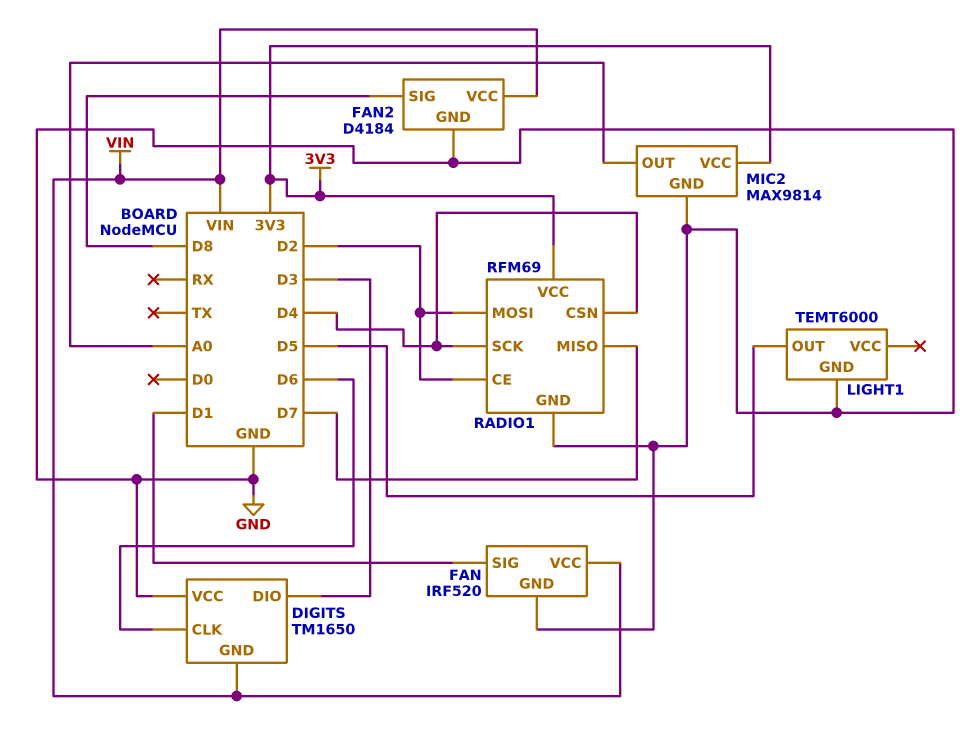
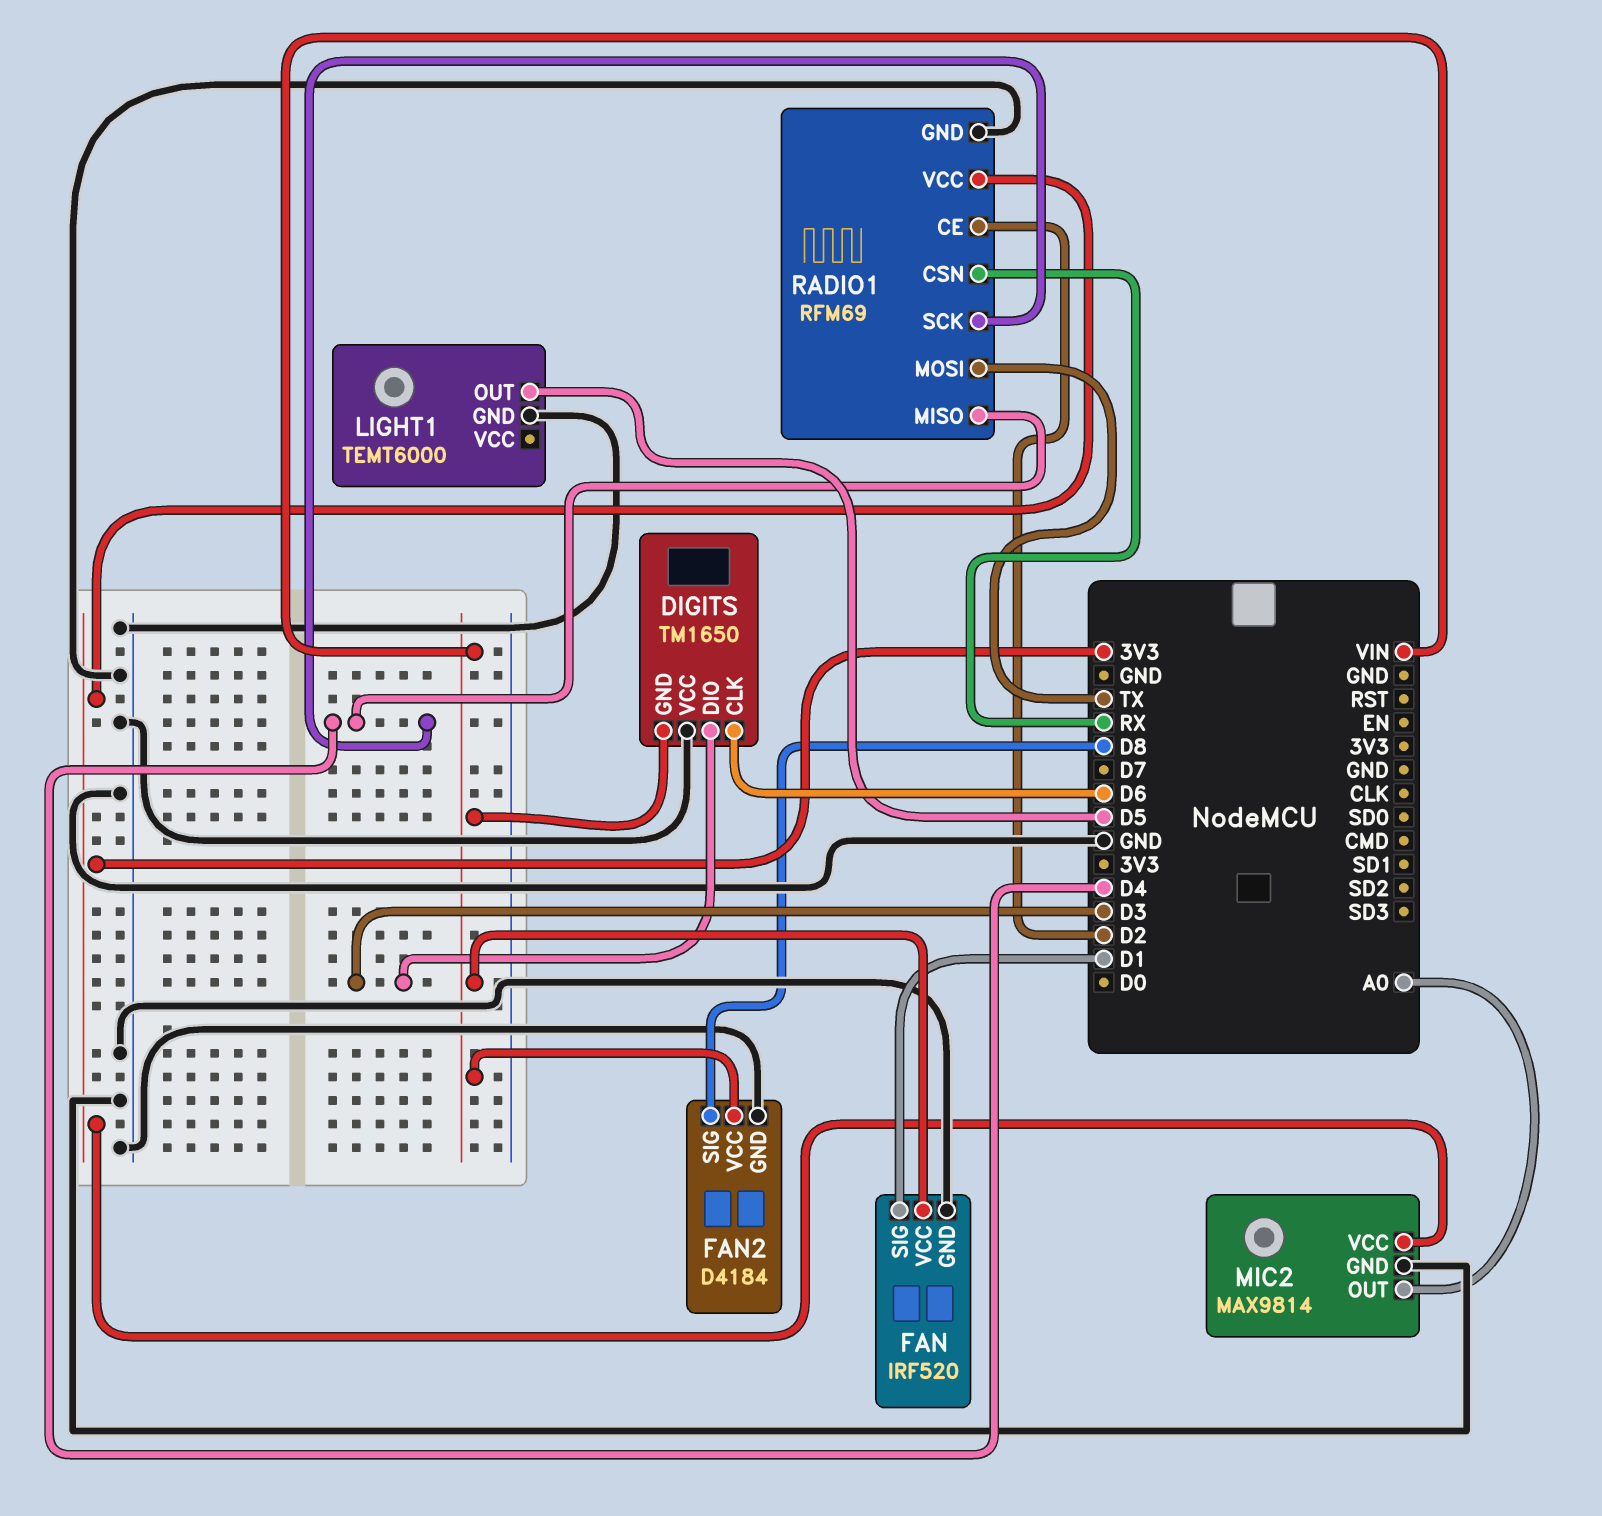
RADIO1 pin CSN: D4 -> RX
RADIO1 pin MISO: D7 -> D4
RADIO1 pin MOSI: D2 -> TX

